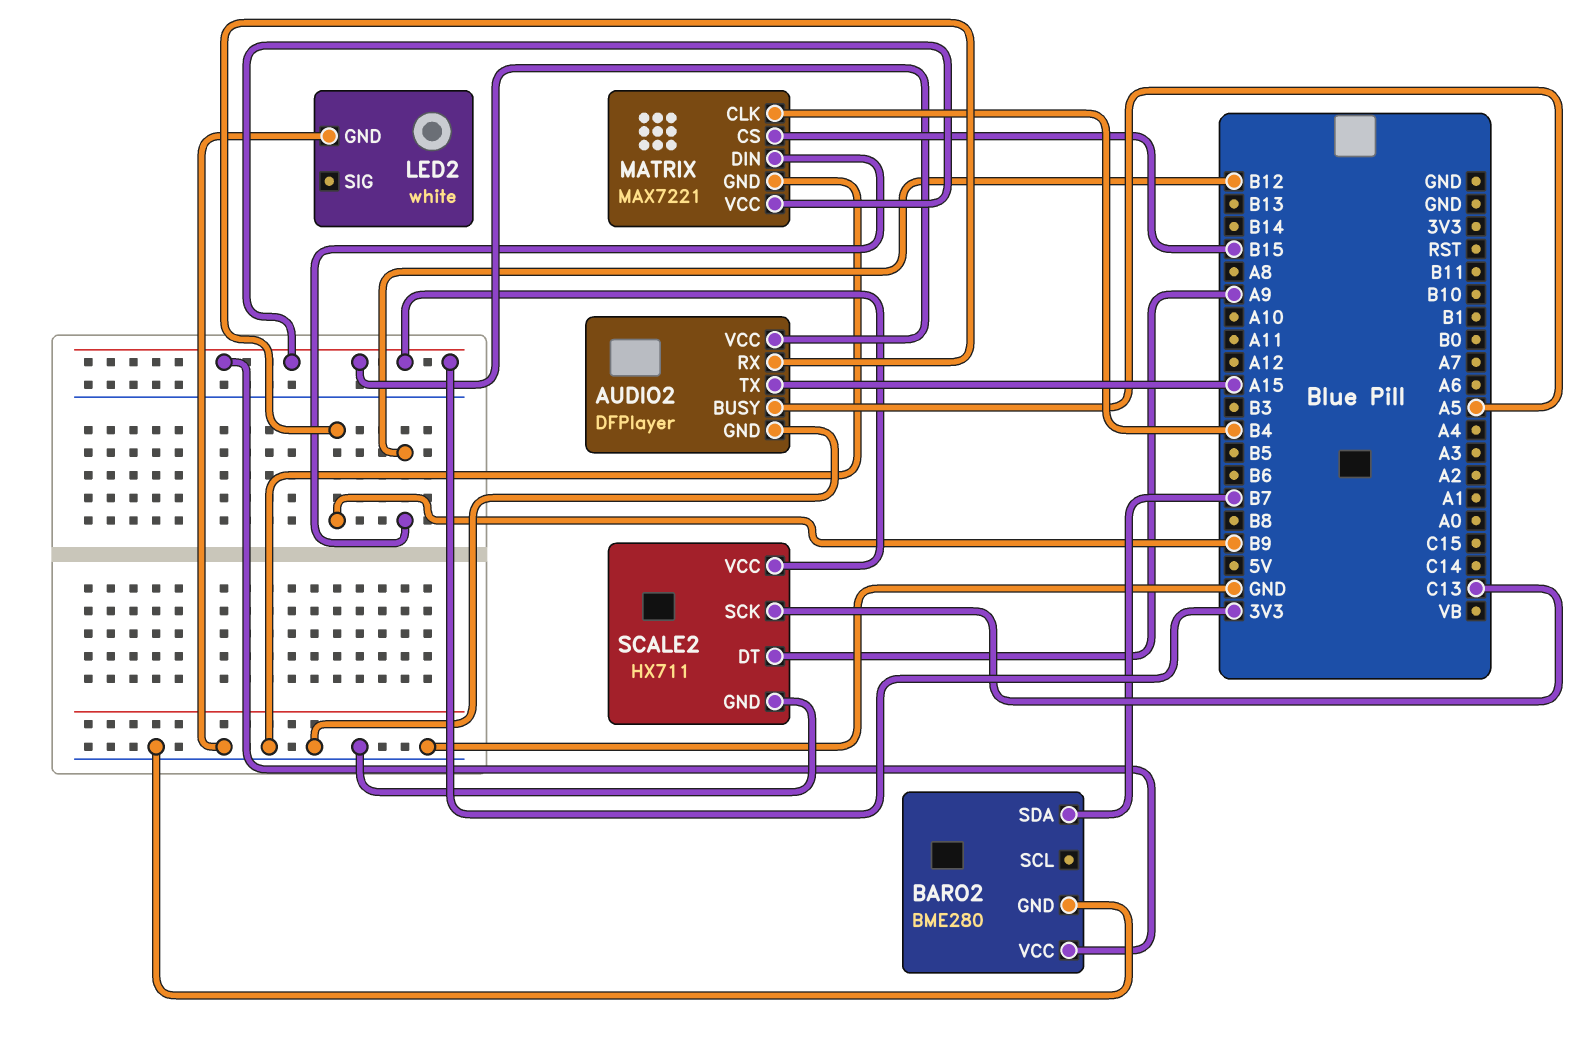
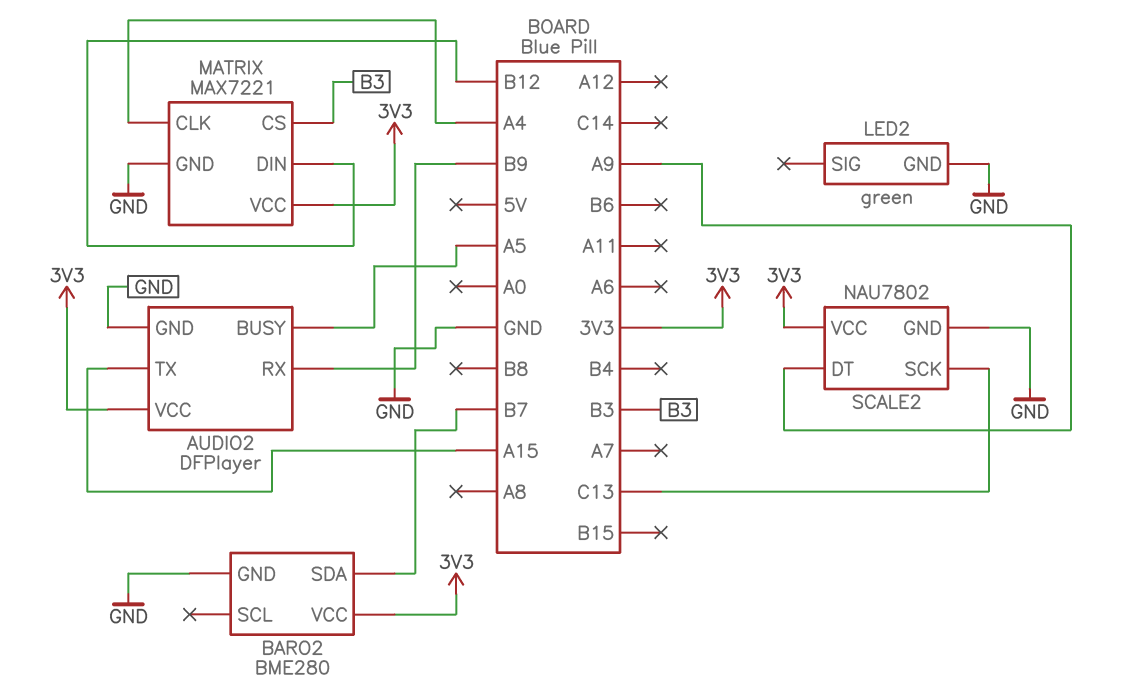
LED2: white -> green
MATRIX pin CLK: B4 -> A4
MATRIX pin CS: B15 -> B3
SCALE2: HX711 -> NAU7802

